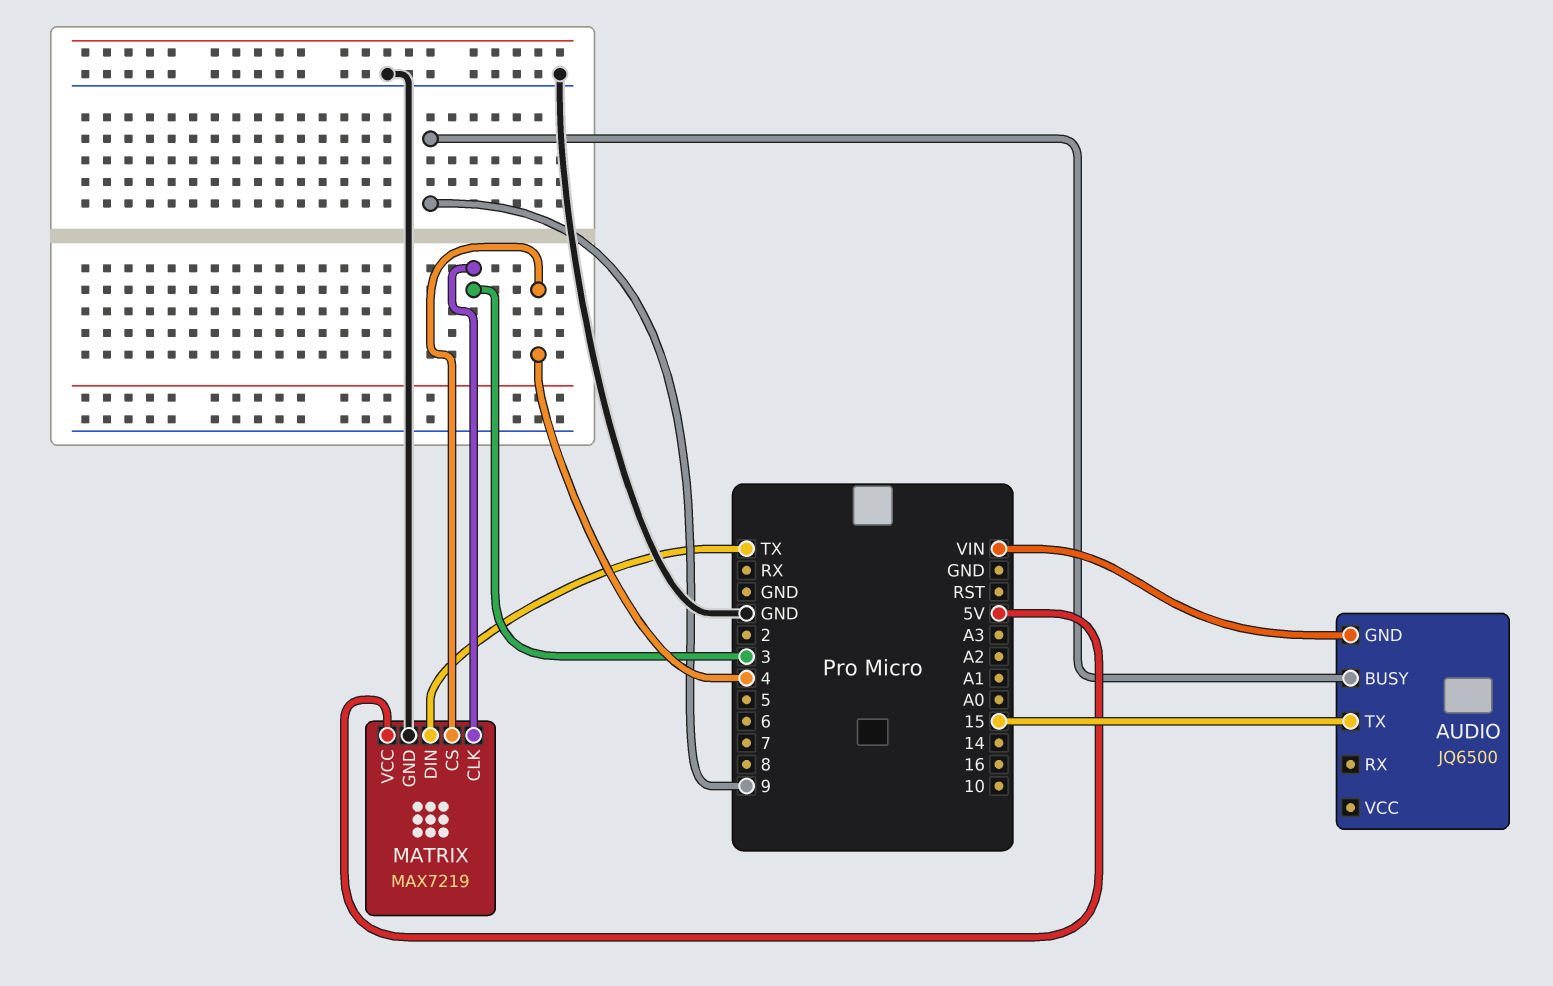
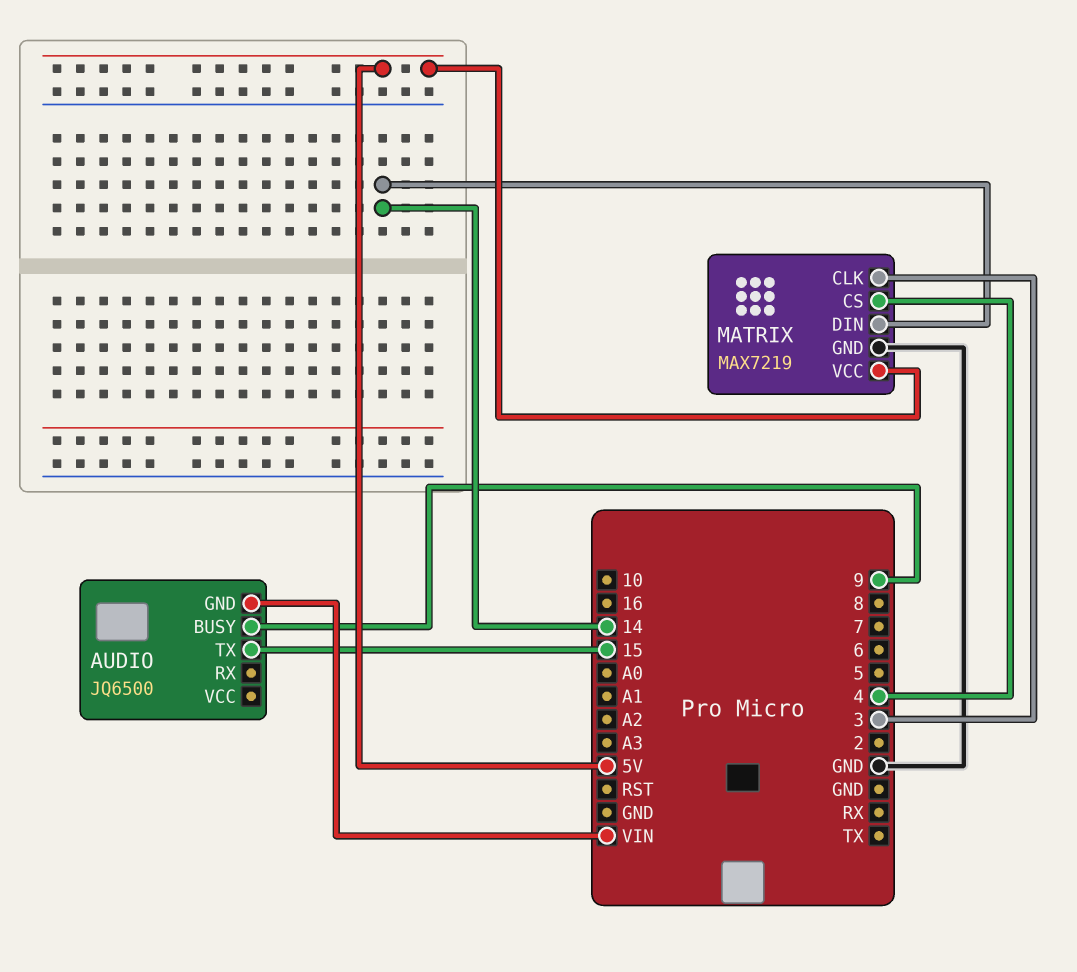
MATRIX pin DIN: TX -> 14

